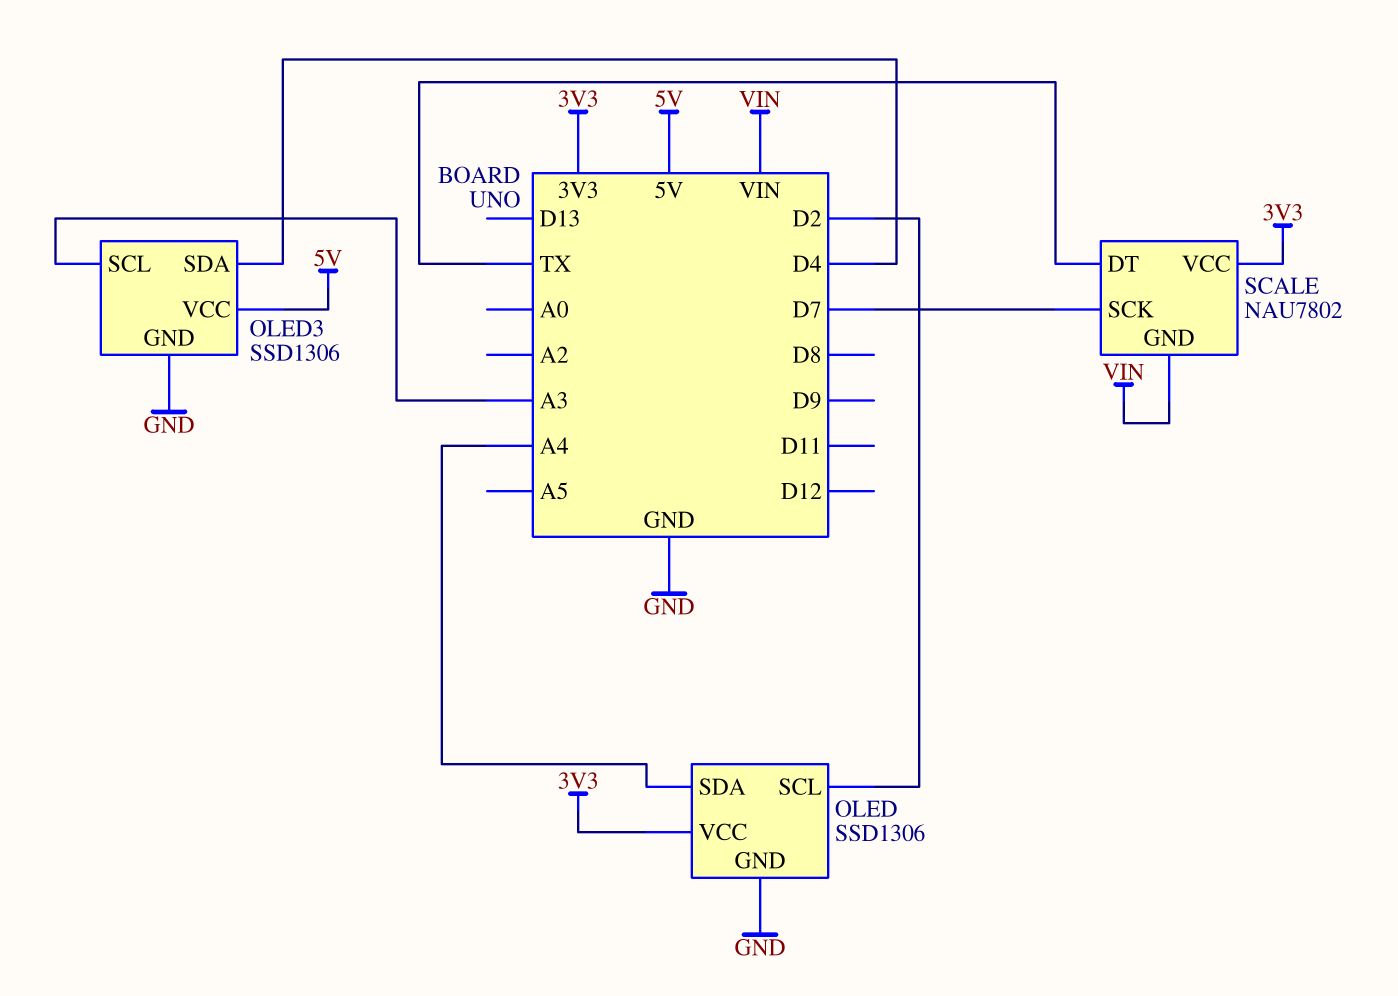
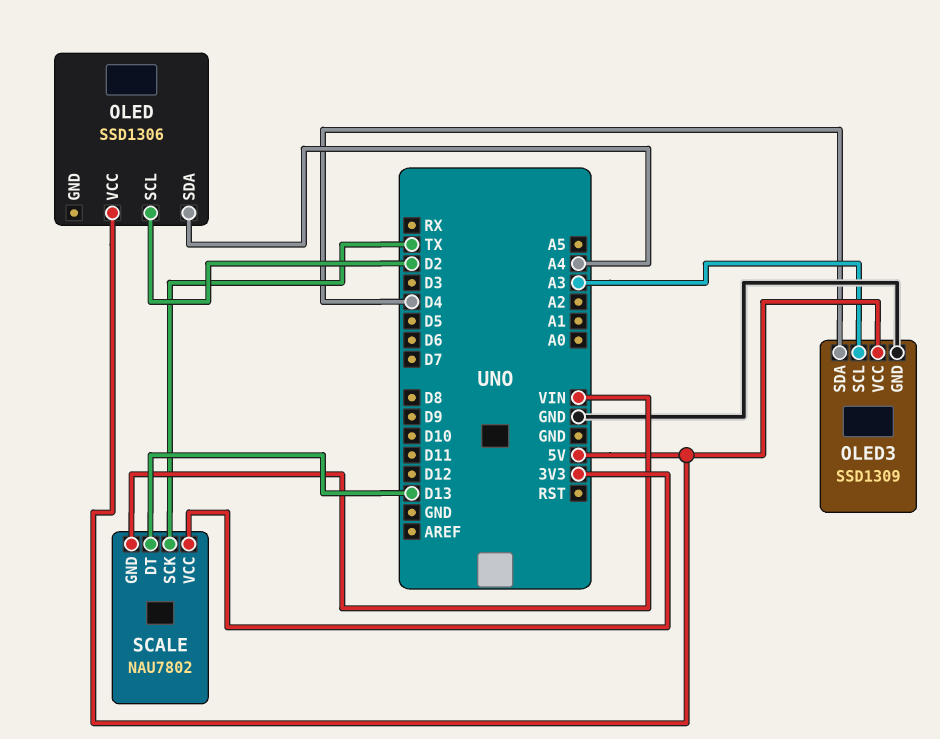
OLED pin GND: GND -> none
OLED pin VCC: 3V3 -> 5V
OLED3: SSD1306 -> SSD1309
SCALE pin DT: TX -> D13
SCALE pin SCK: D7 -> TX

